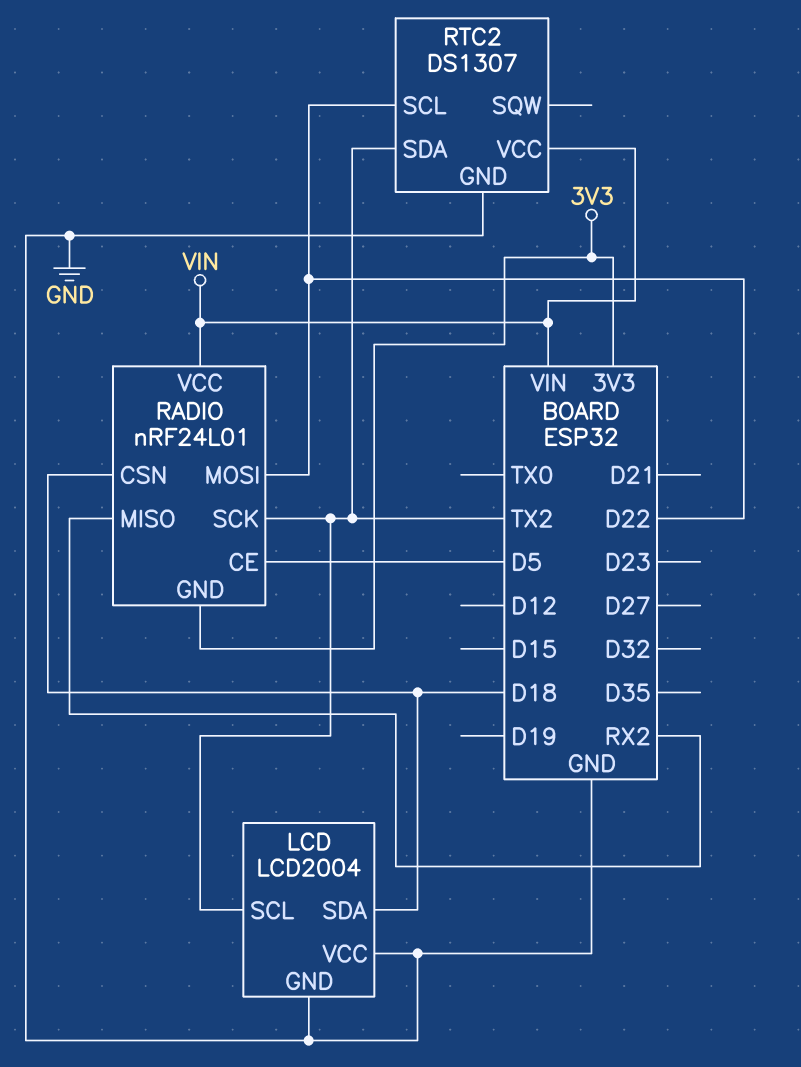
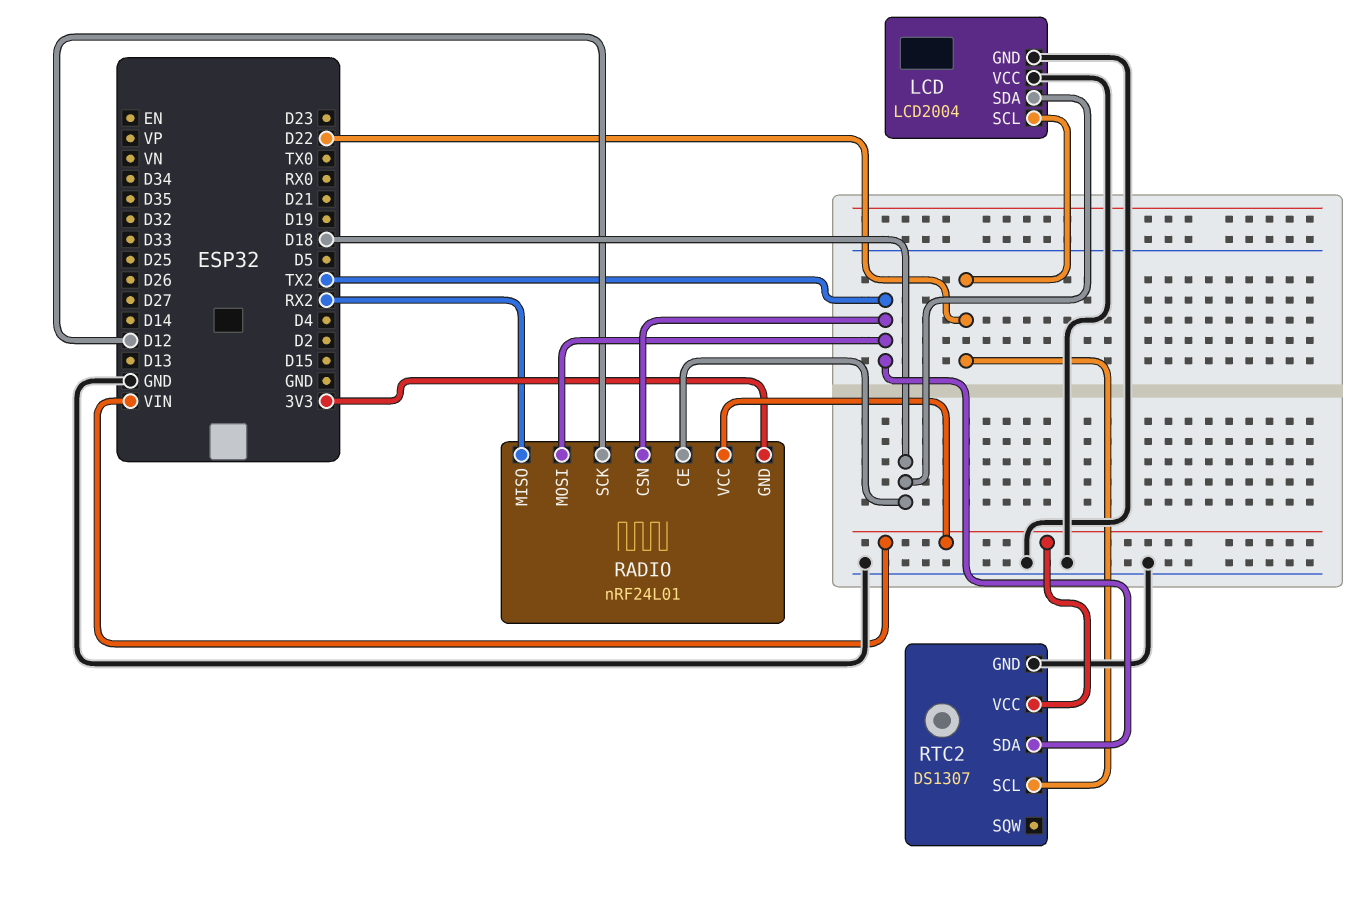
LCD pin SCL: TX2 -> D22
RADIO pin CE: D5 -> D18
RADIO pin CSN: D18 -> TX2
RADIO pin MOSI: D22 -> TX2
RADIO pin SCK: TX2 -> D12

